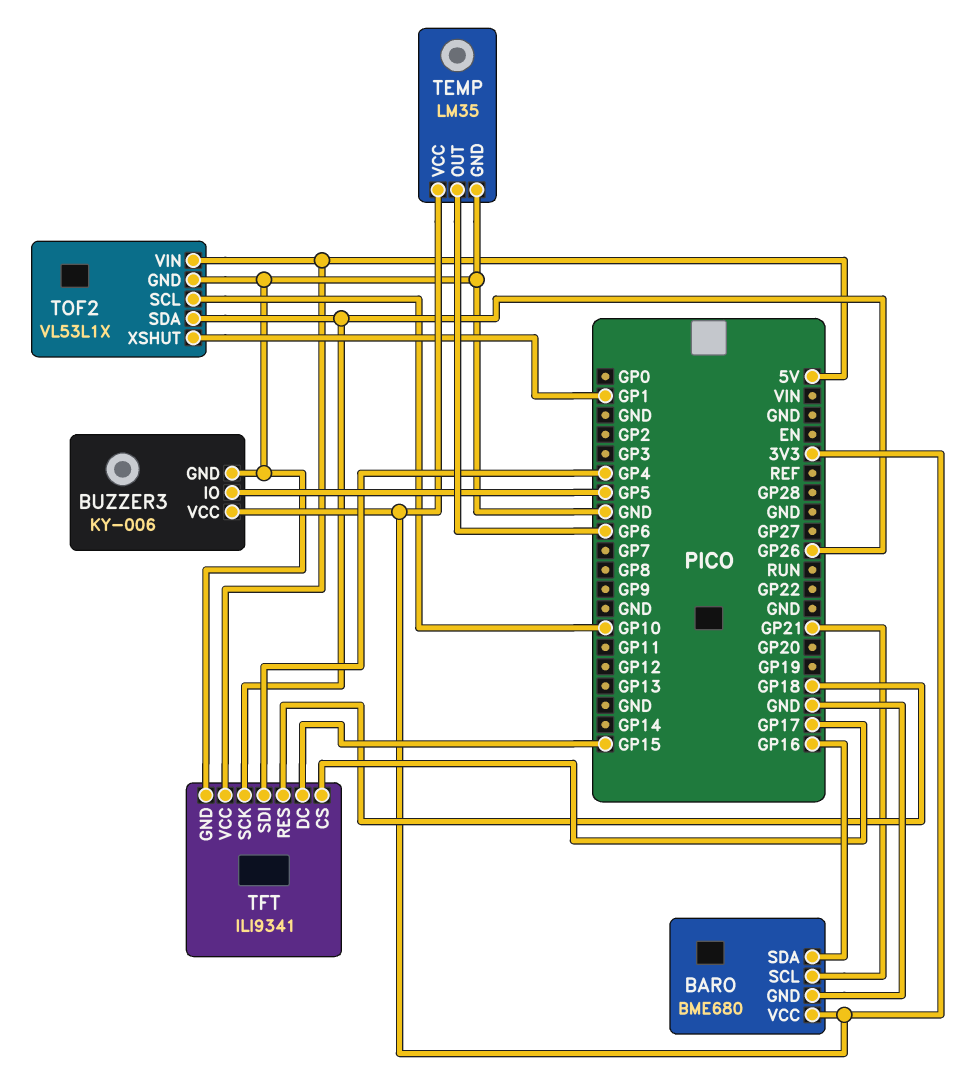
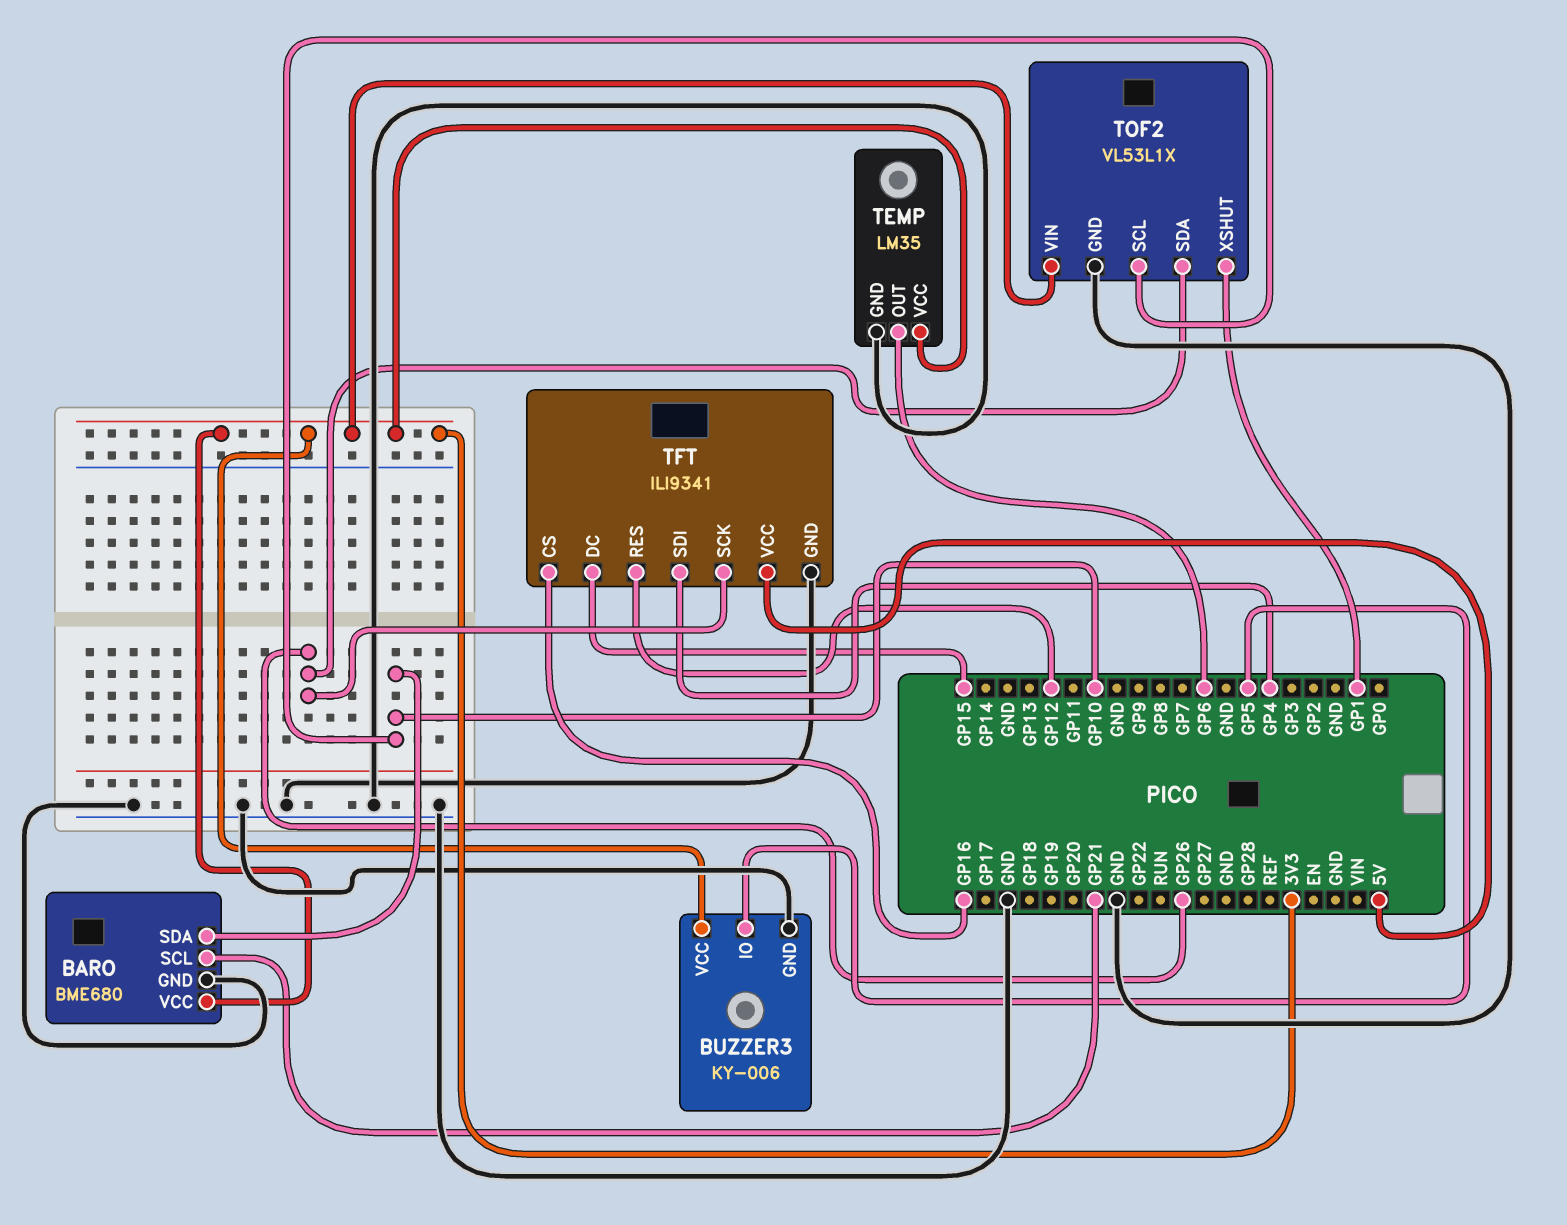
BARO pin SDA: GP16 -> GP10
TFT pin CS: GP17 -> GP16
TFT pin RES: GP18 -> GP12
TOF2 pin VIN: 5V -> 3V3

